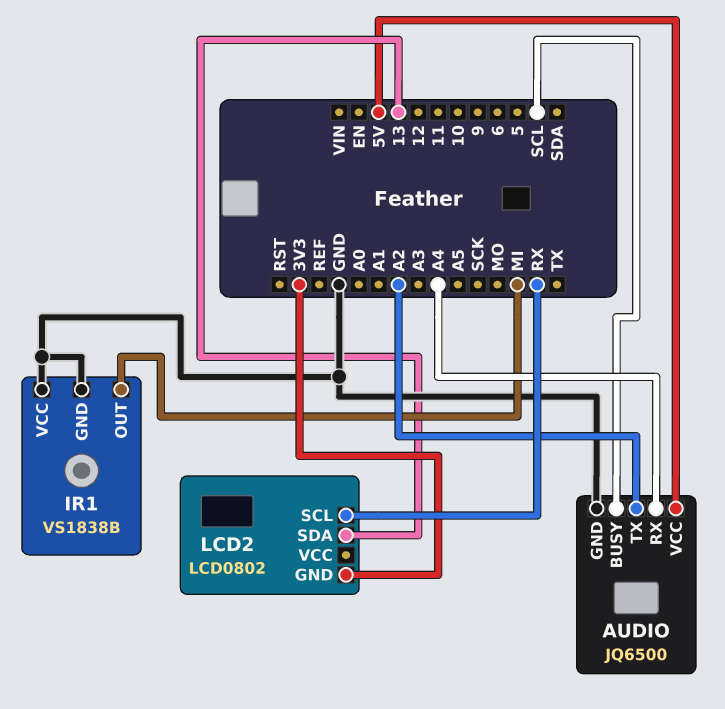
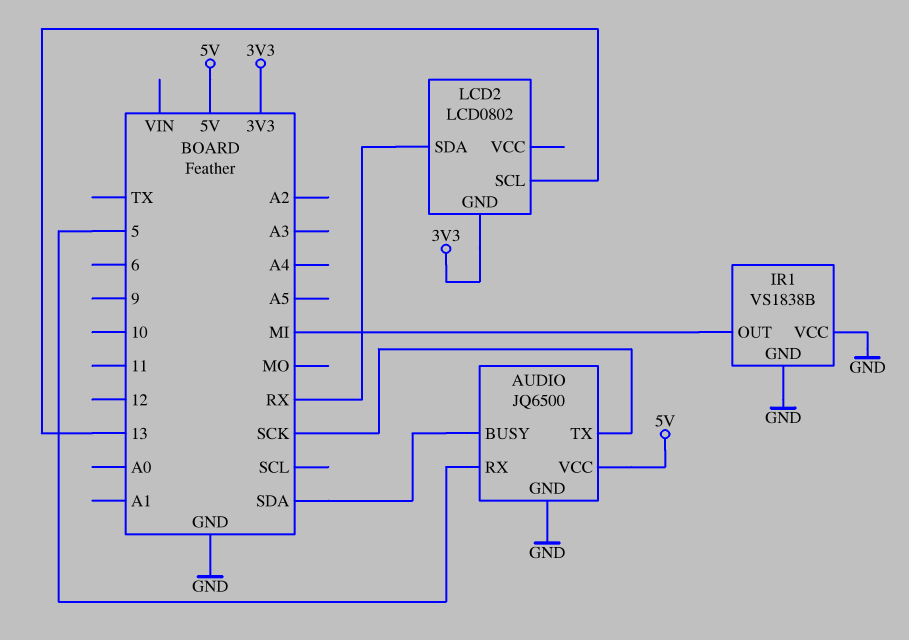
AUDIO pin BUSY: SCL -> SDA
AUDIO pin RX: A4 -> 5
AUDIO pin TX: A2 -> SCK
LCD2 pin SCL: RX -> 13
LCD2 pin SDA: 13 -> RX

